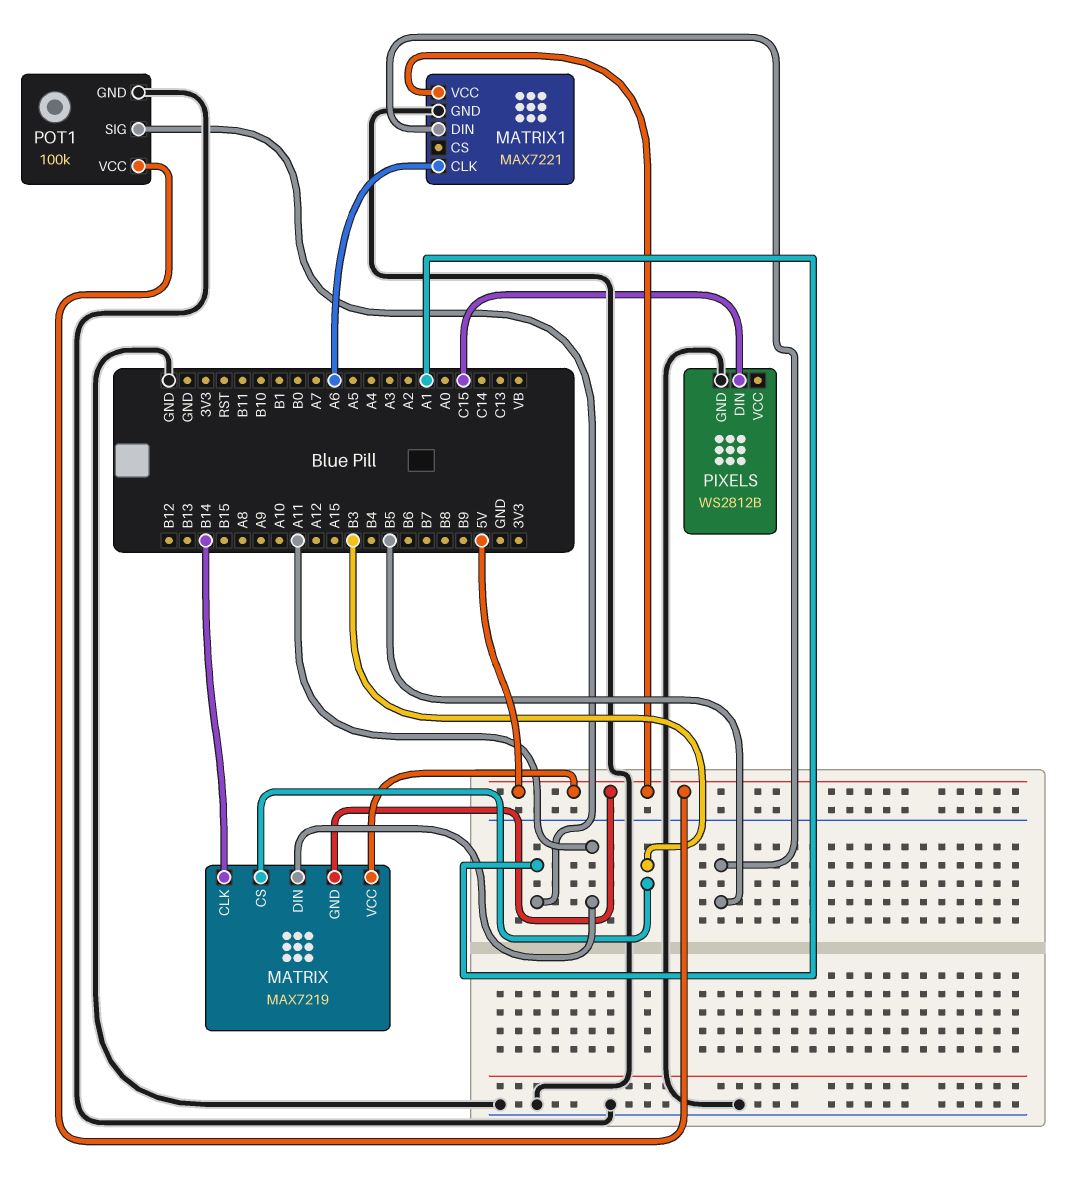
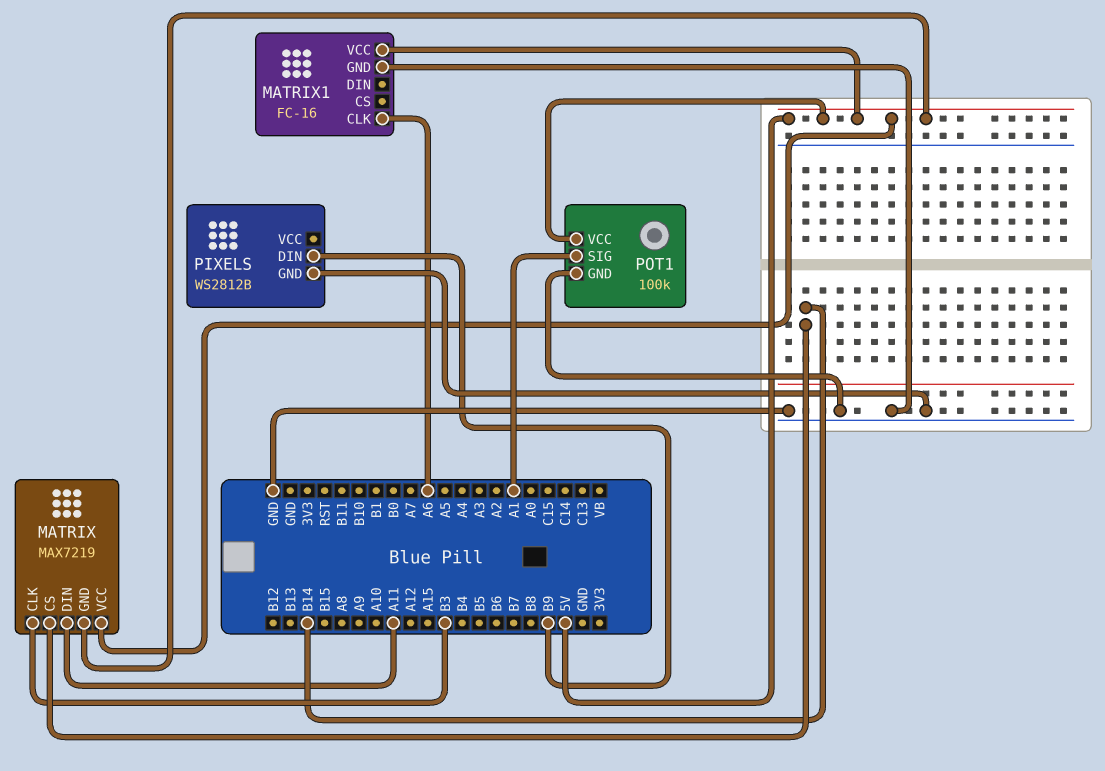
MATRIX pin CLK: B14 -> B3
MATRIX pin CS: B3 -> B14
MATRIX1: MAX7221 -> FC-16
MATRIX1 pin DIN: B5 -> none
PIXELS pin DIN: C15 -> B9

